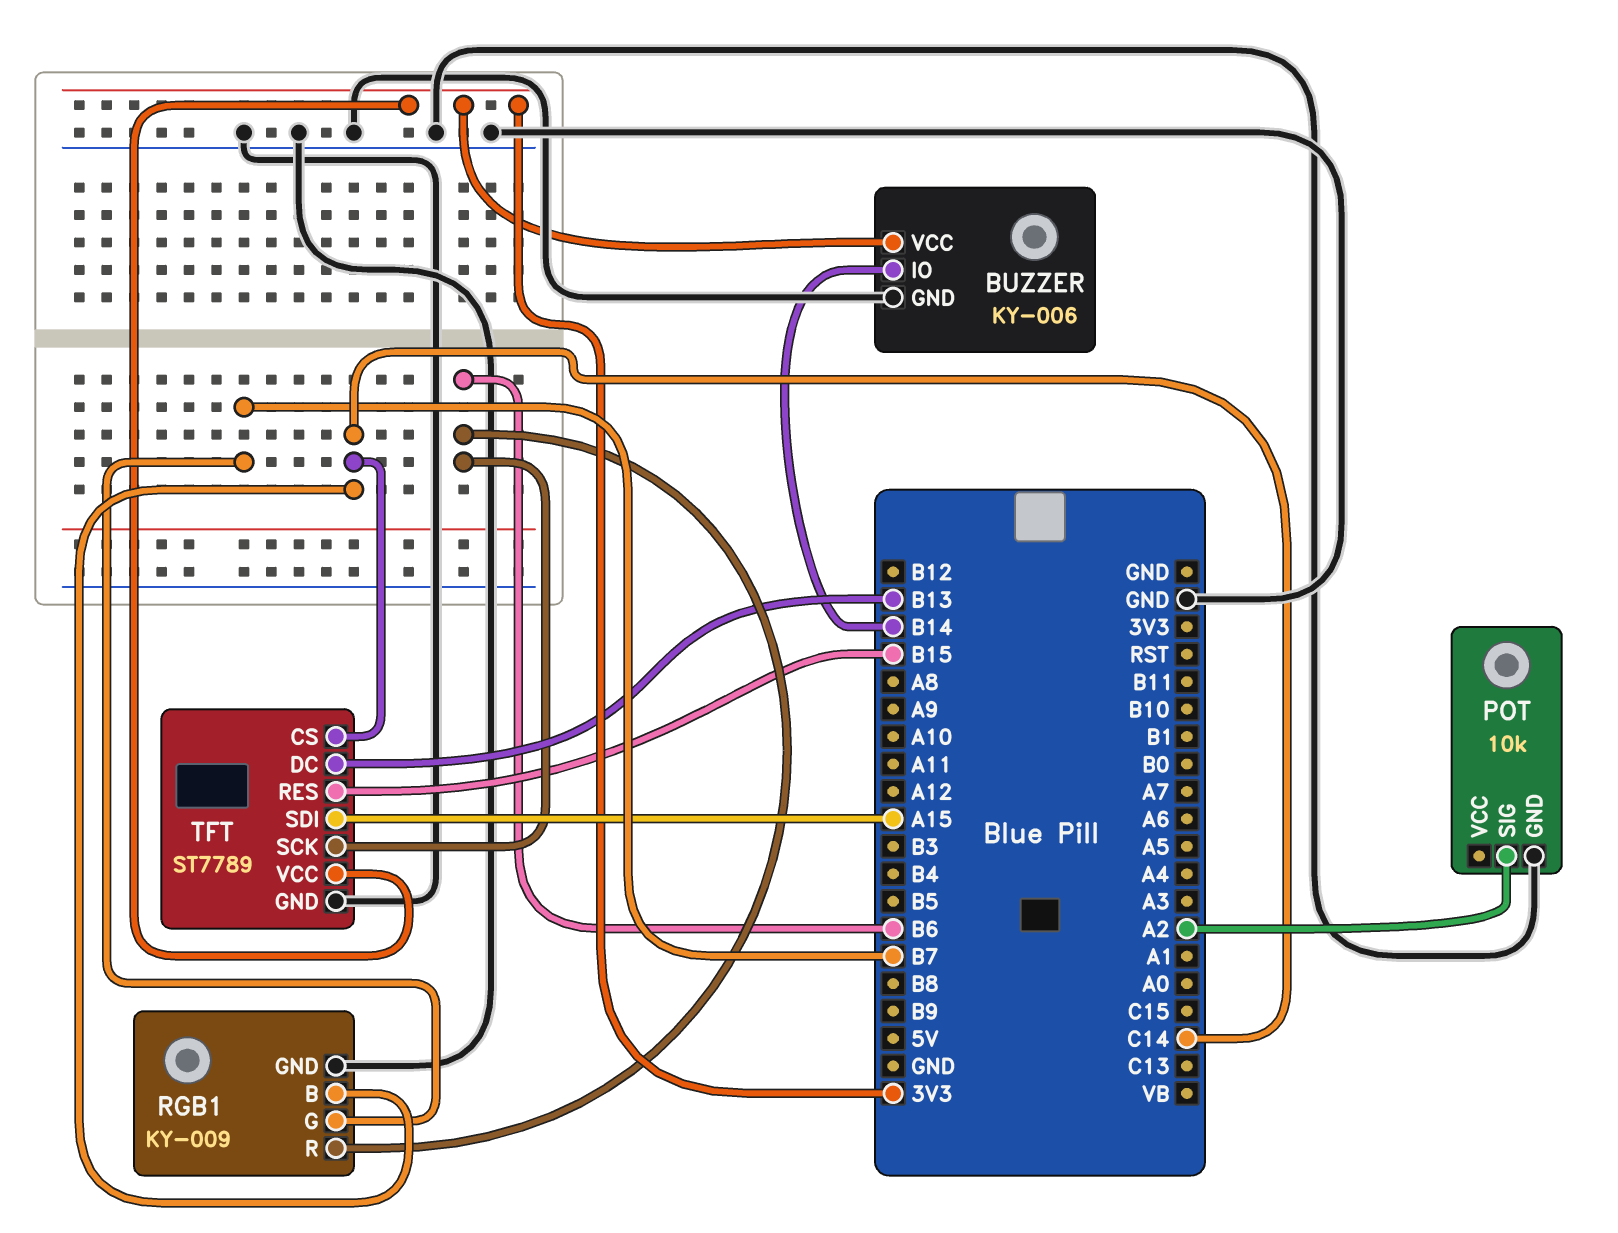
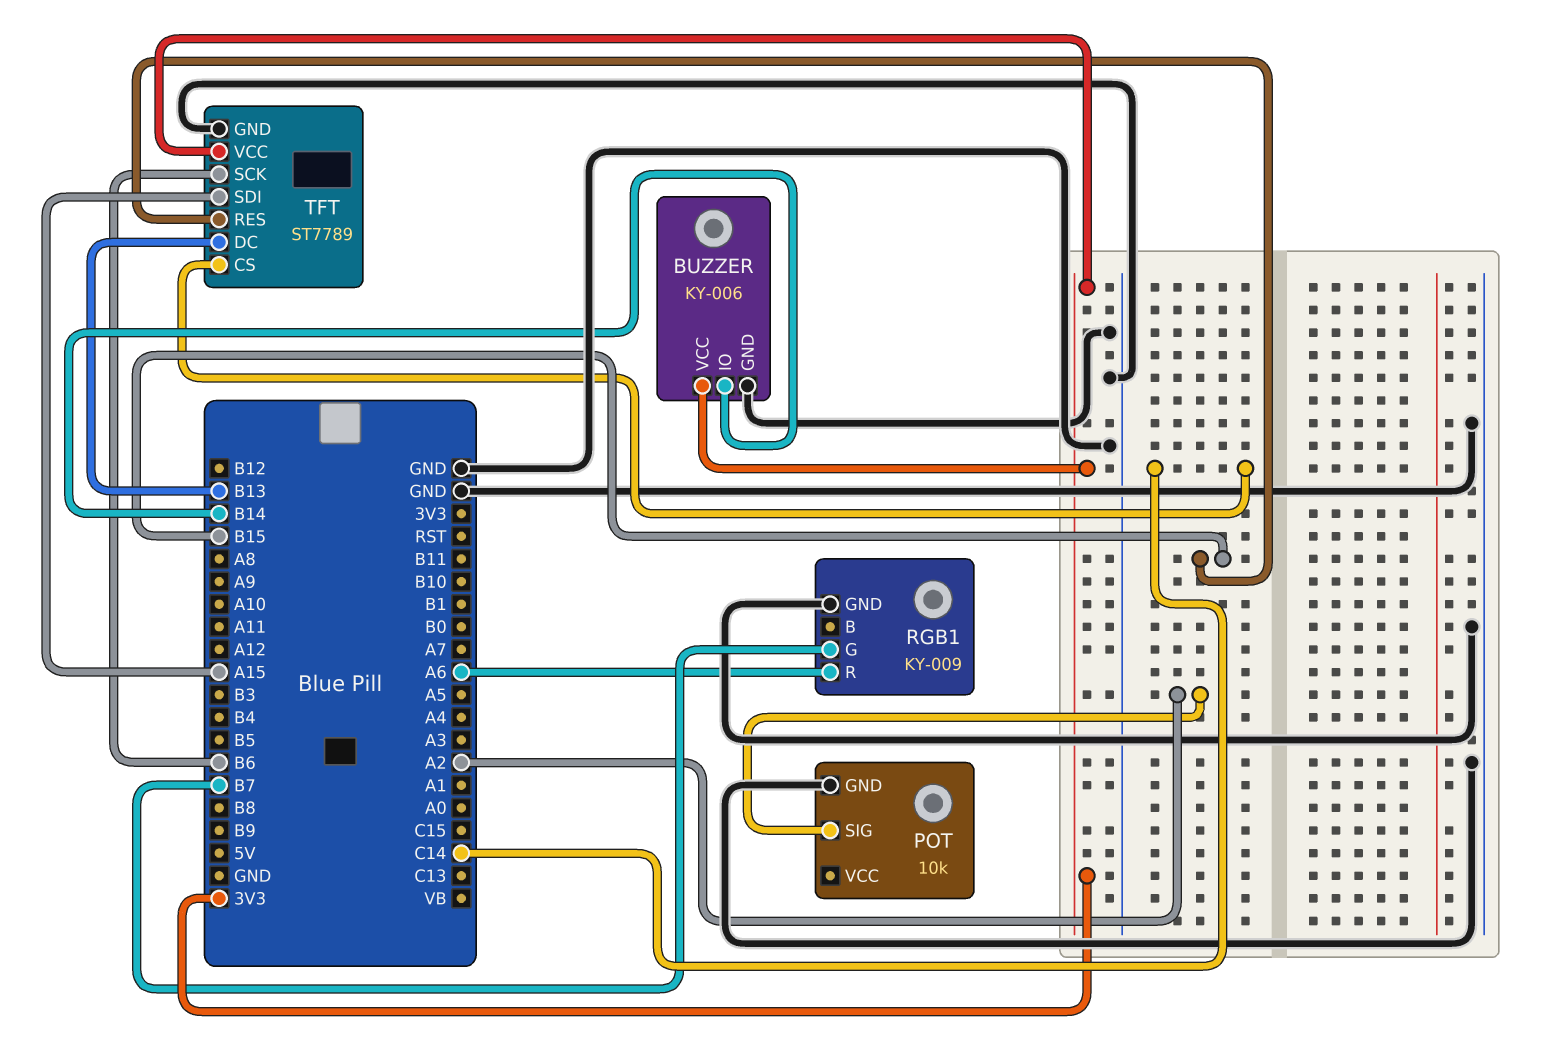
RGB1 pin B: C14 -> none
RGB1 pin R: B6 -> A6

